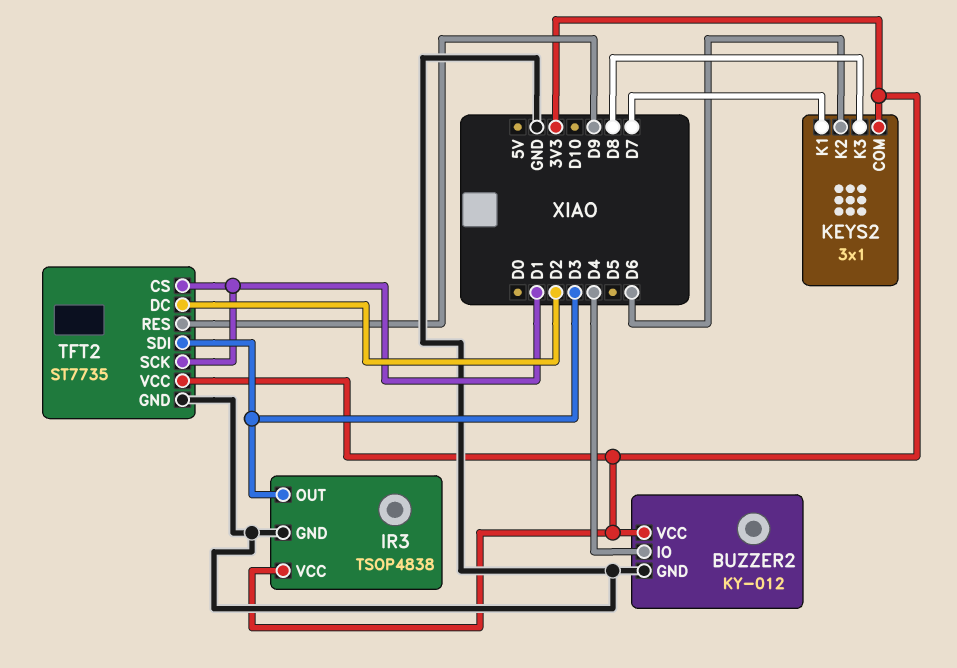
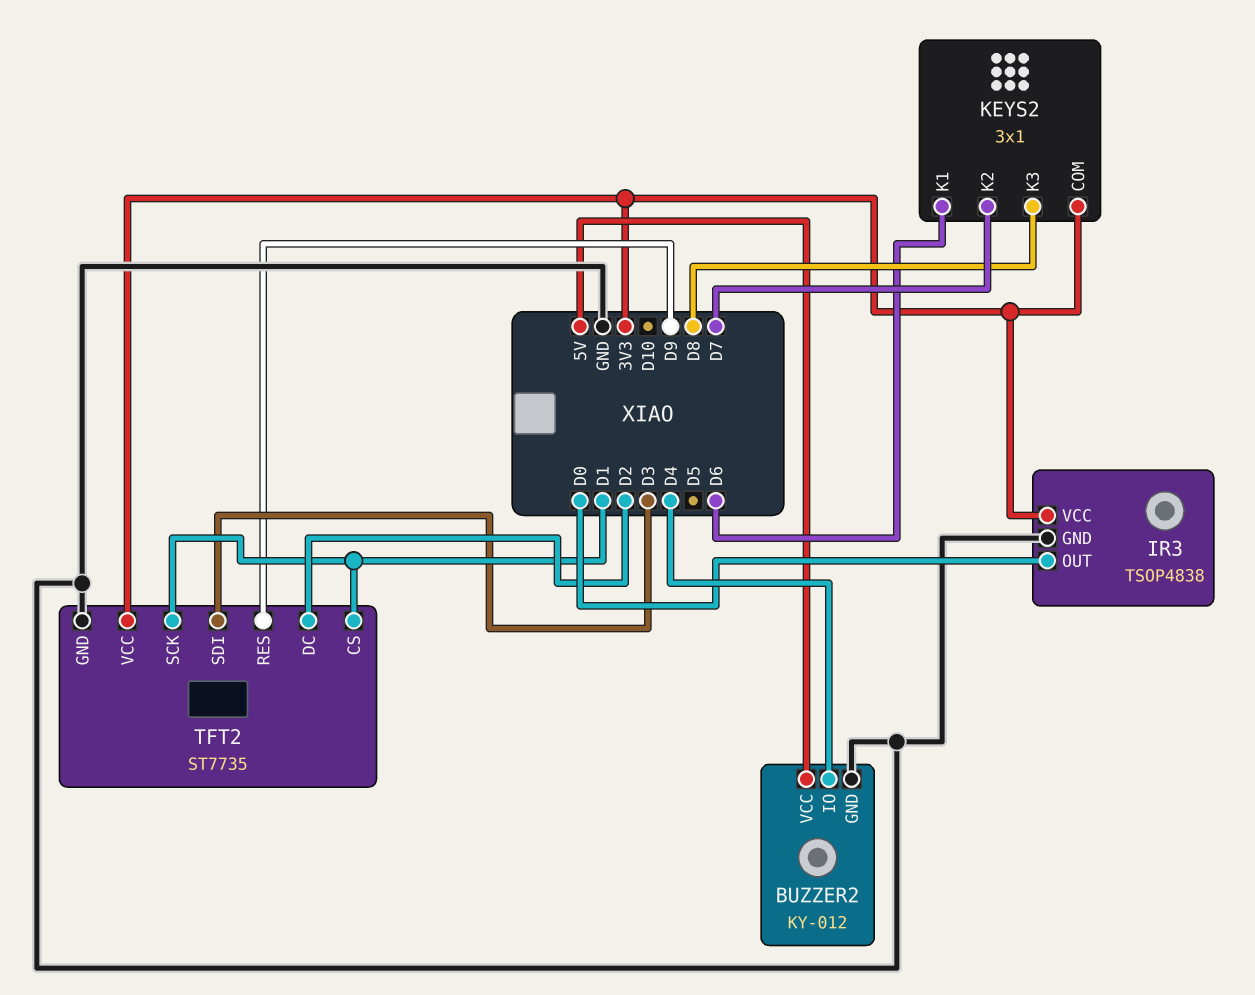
BUZZER2 pin VCC: 3V3 -> 5V
IR3 pin OUT: D3 -> D0
KEYS2 pin K1: D7 -> D6
KEYS2 pin K2: D6 -> D7

